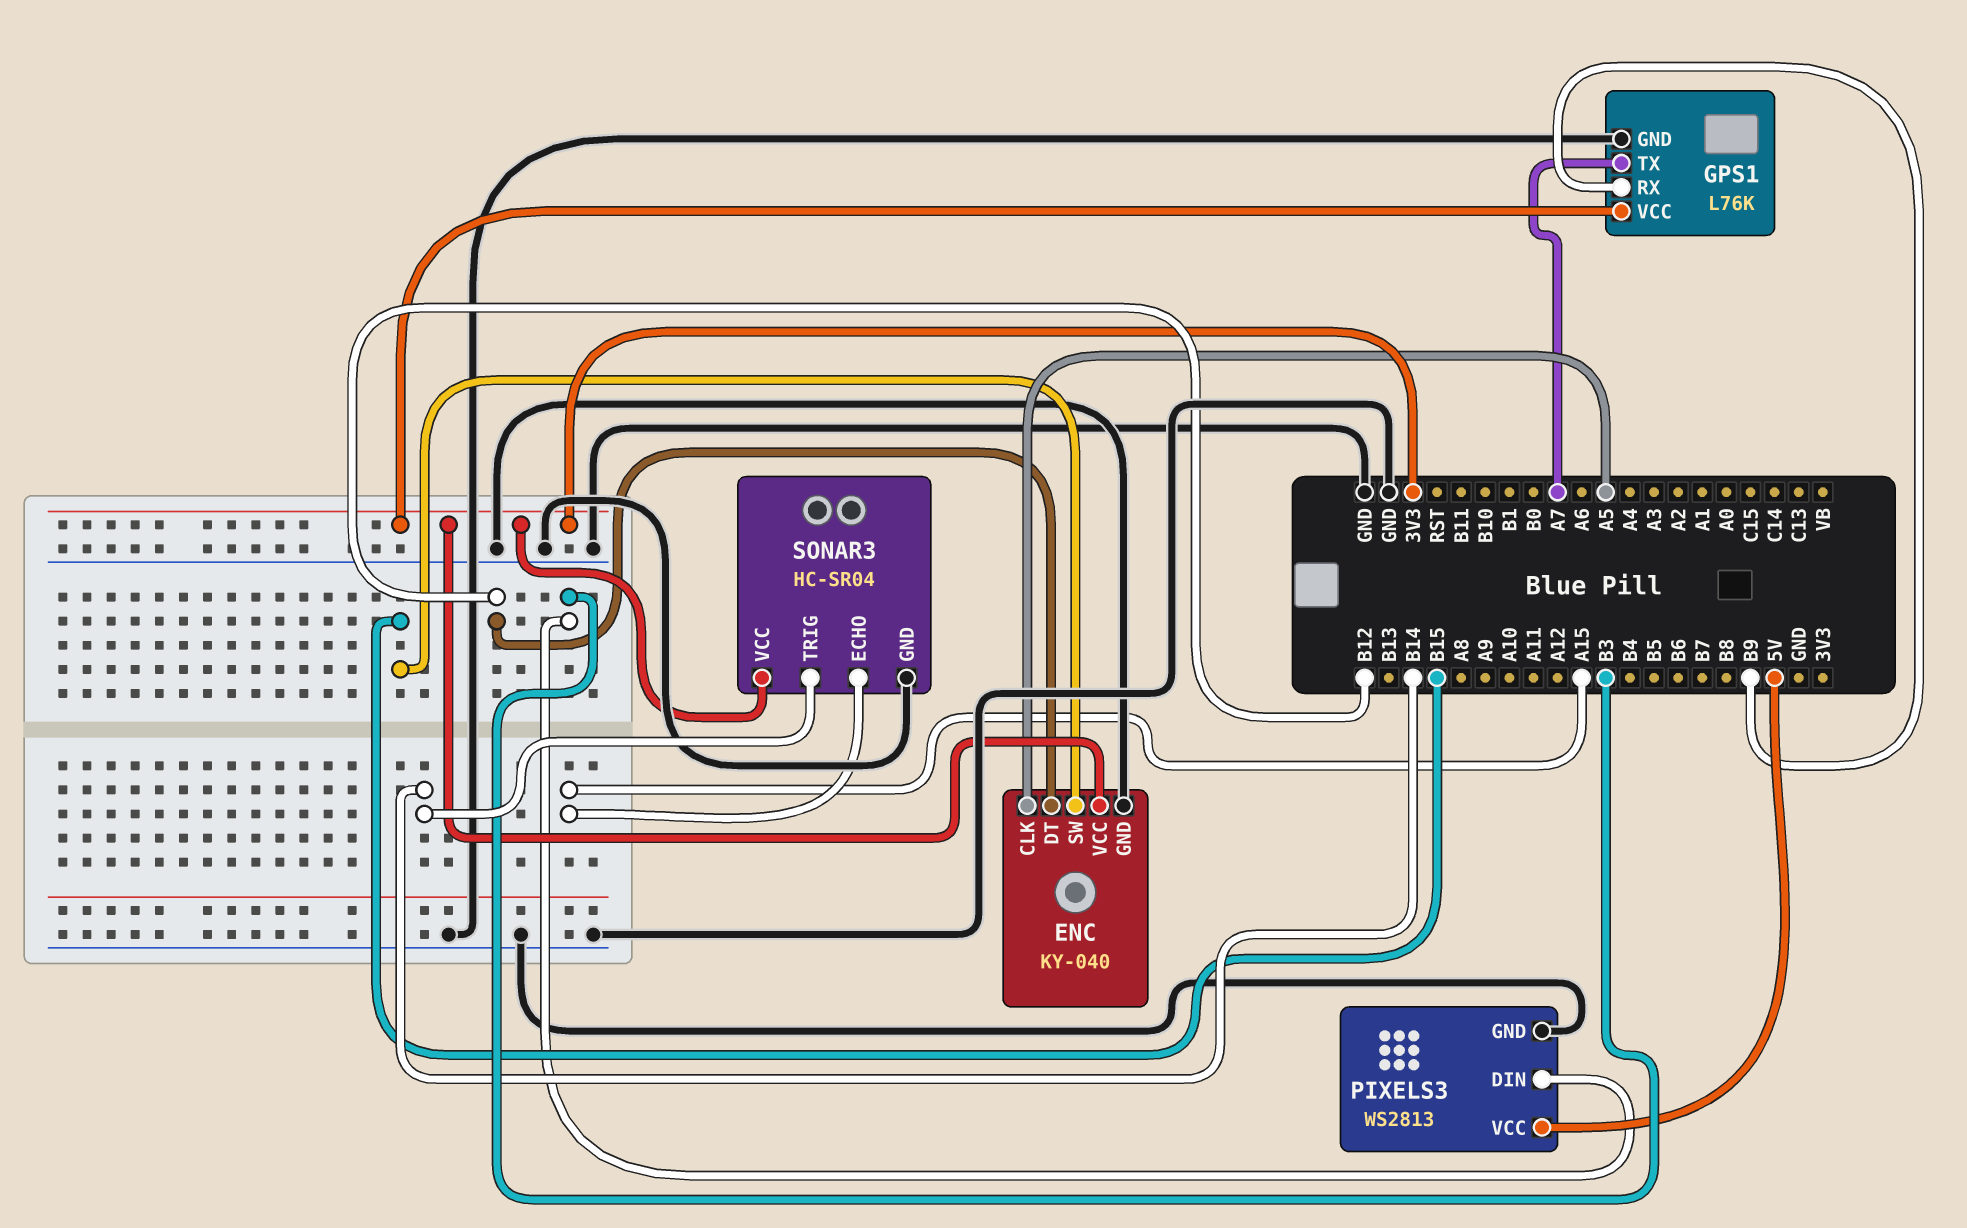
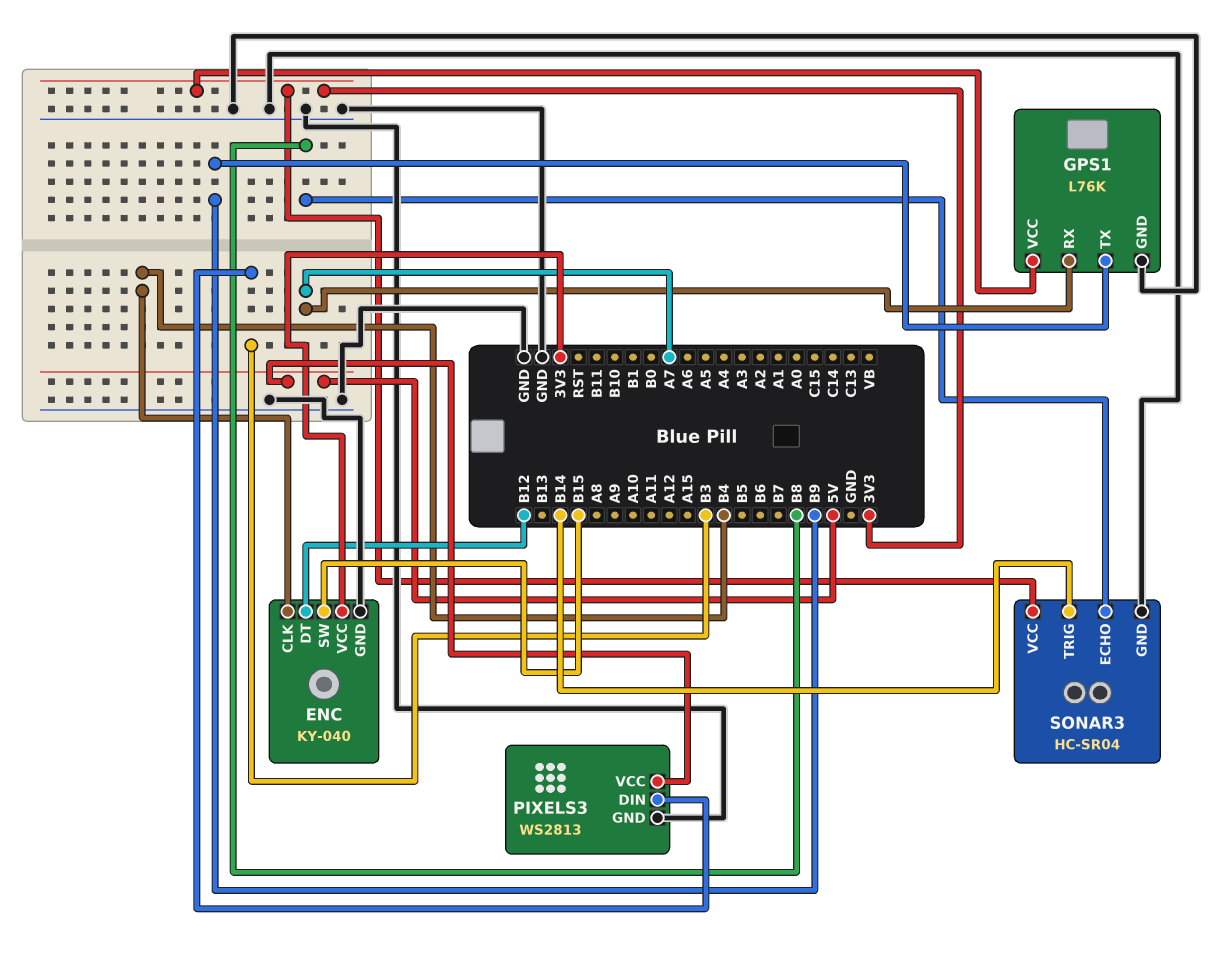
ENC pin CLK: A5 -> B4
GPS1 pin RX: B9 -> A7
GPS1 pin TX: A7 -> B9
SONAR3 pin ECHO: A15 -> B8

